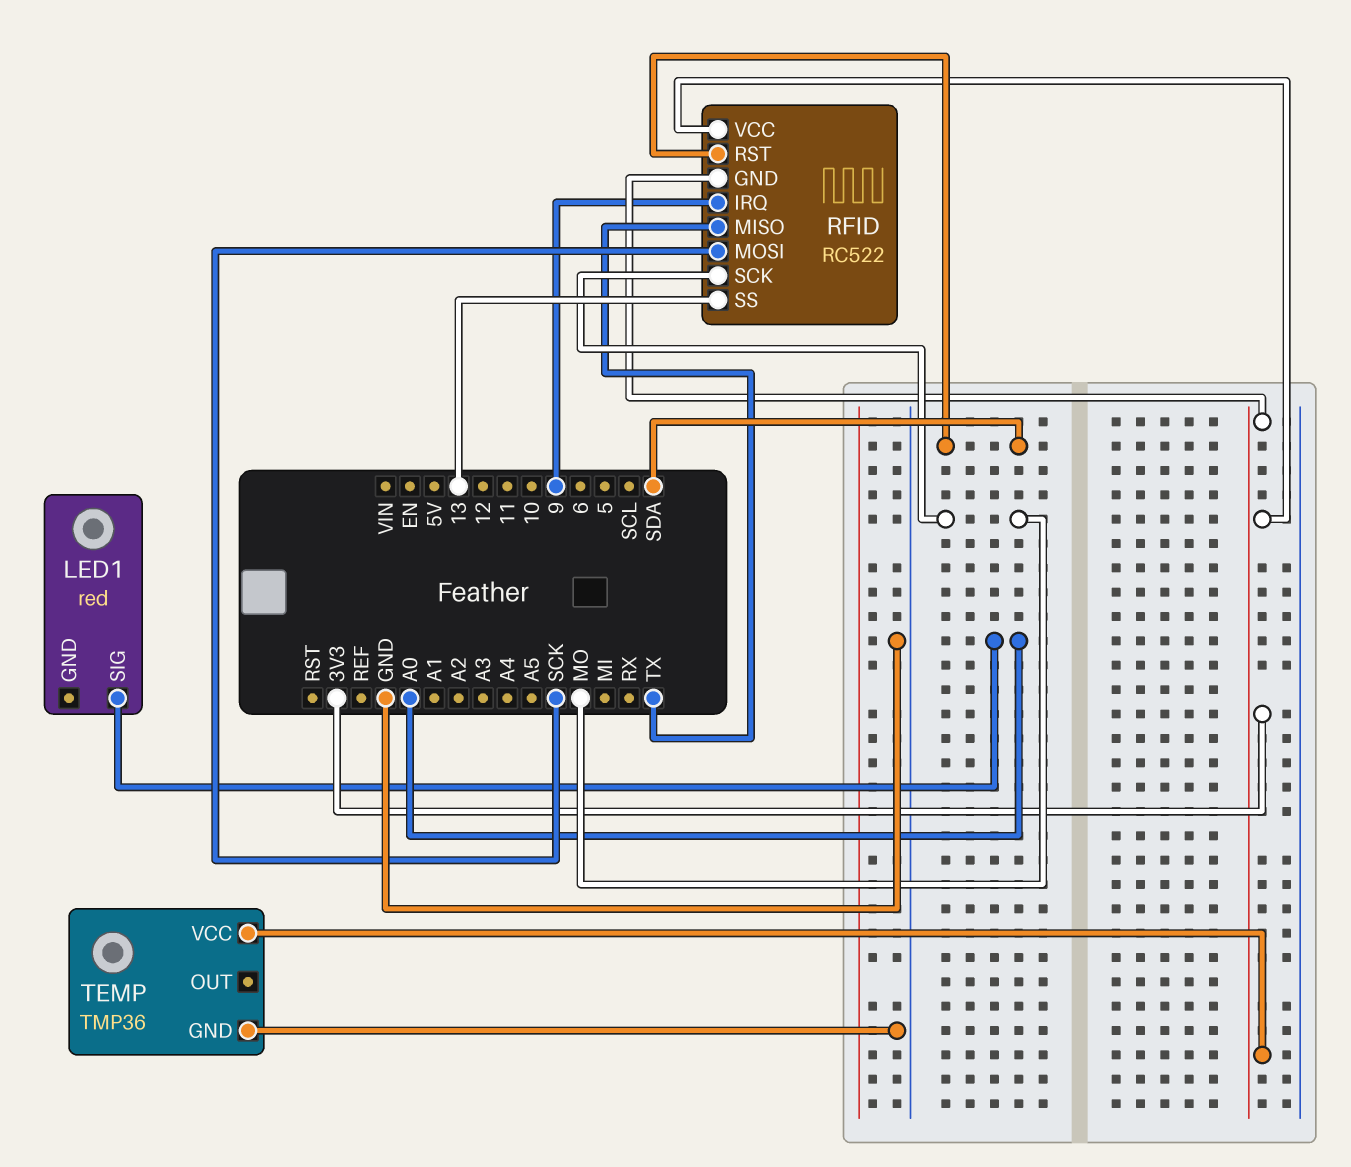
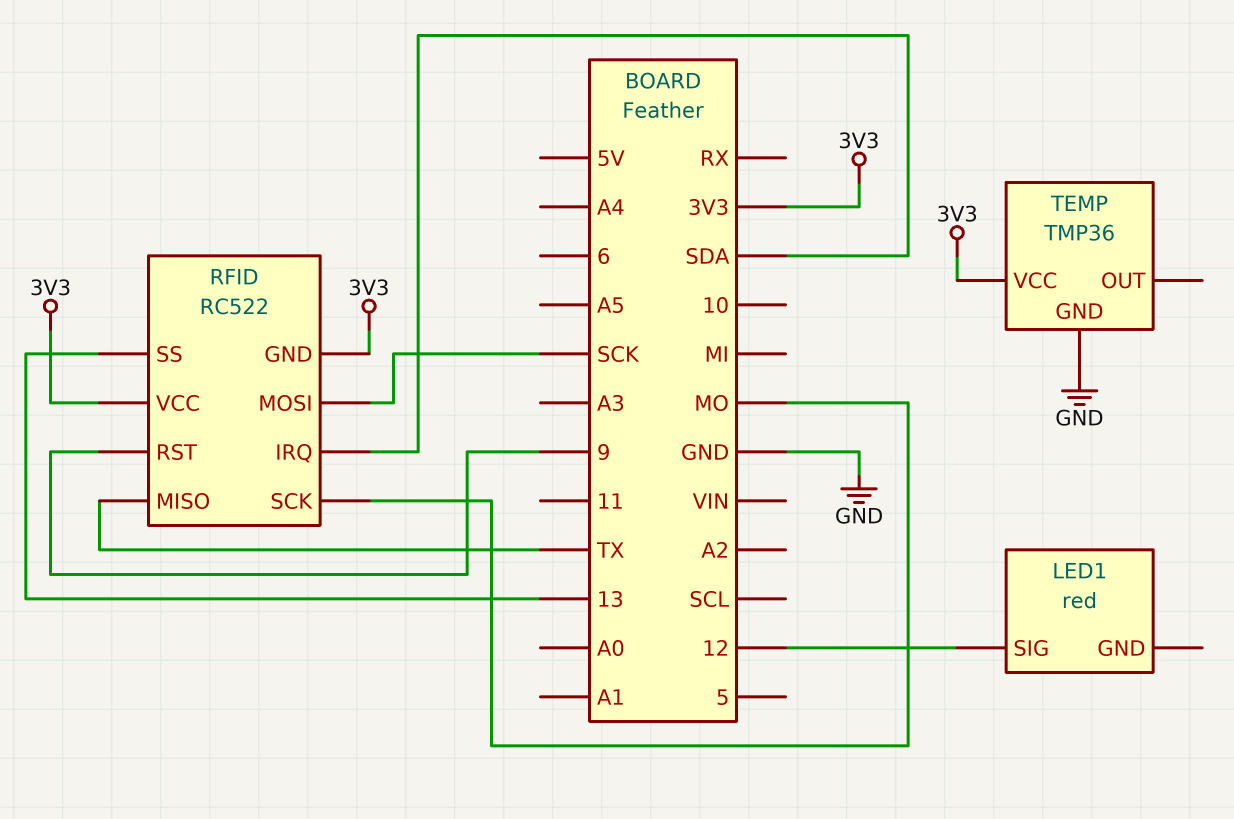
LED1 pin SIG: A0 -> 12
RFID pin IRQ: 9 -> SDA
RFID pin RST: SDA -> 9

